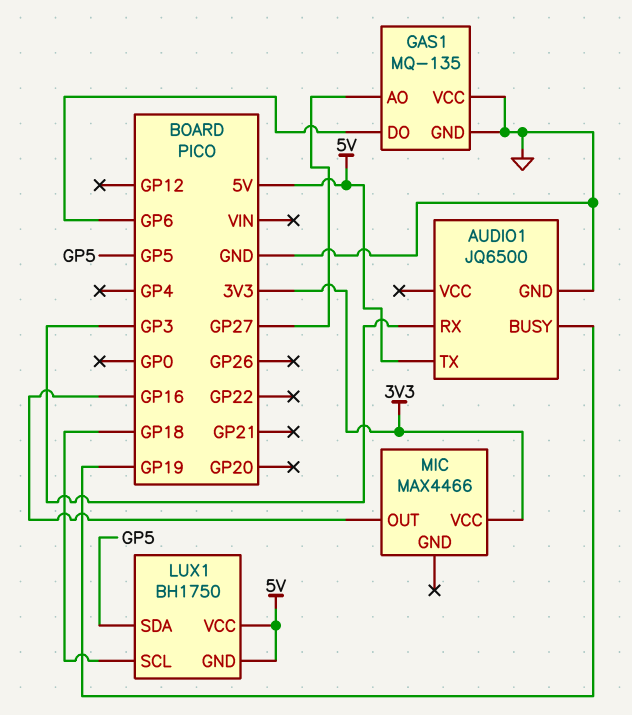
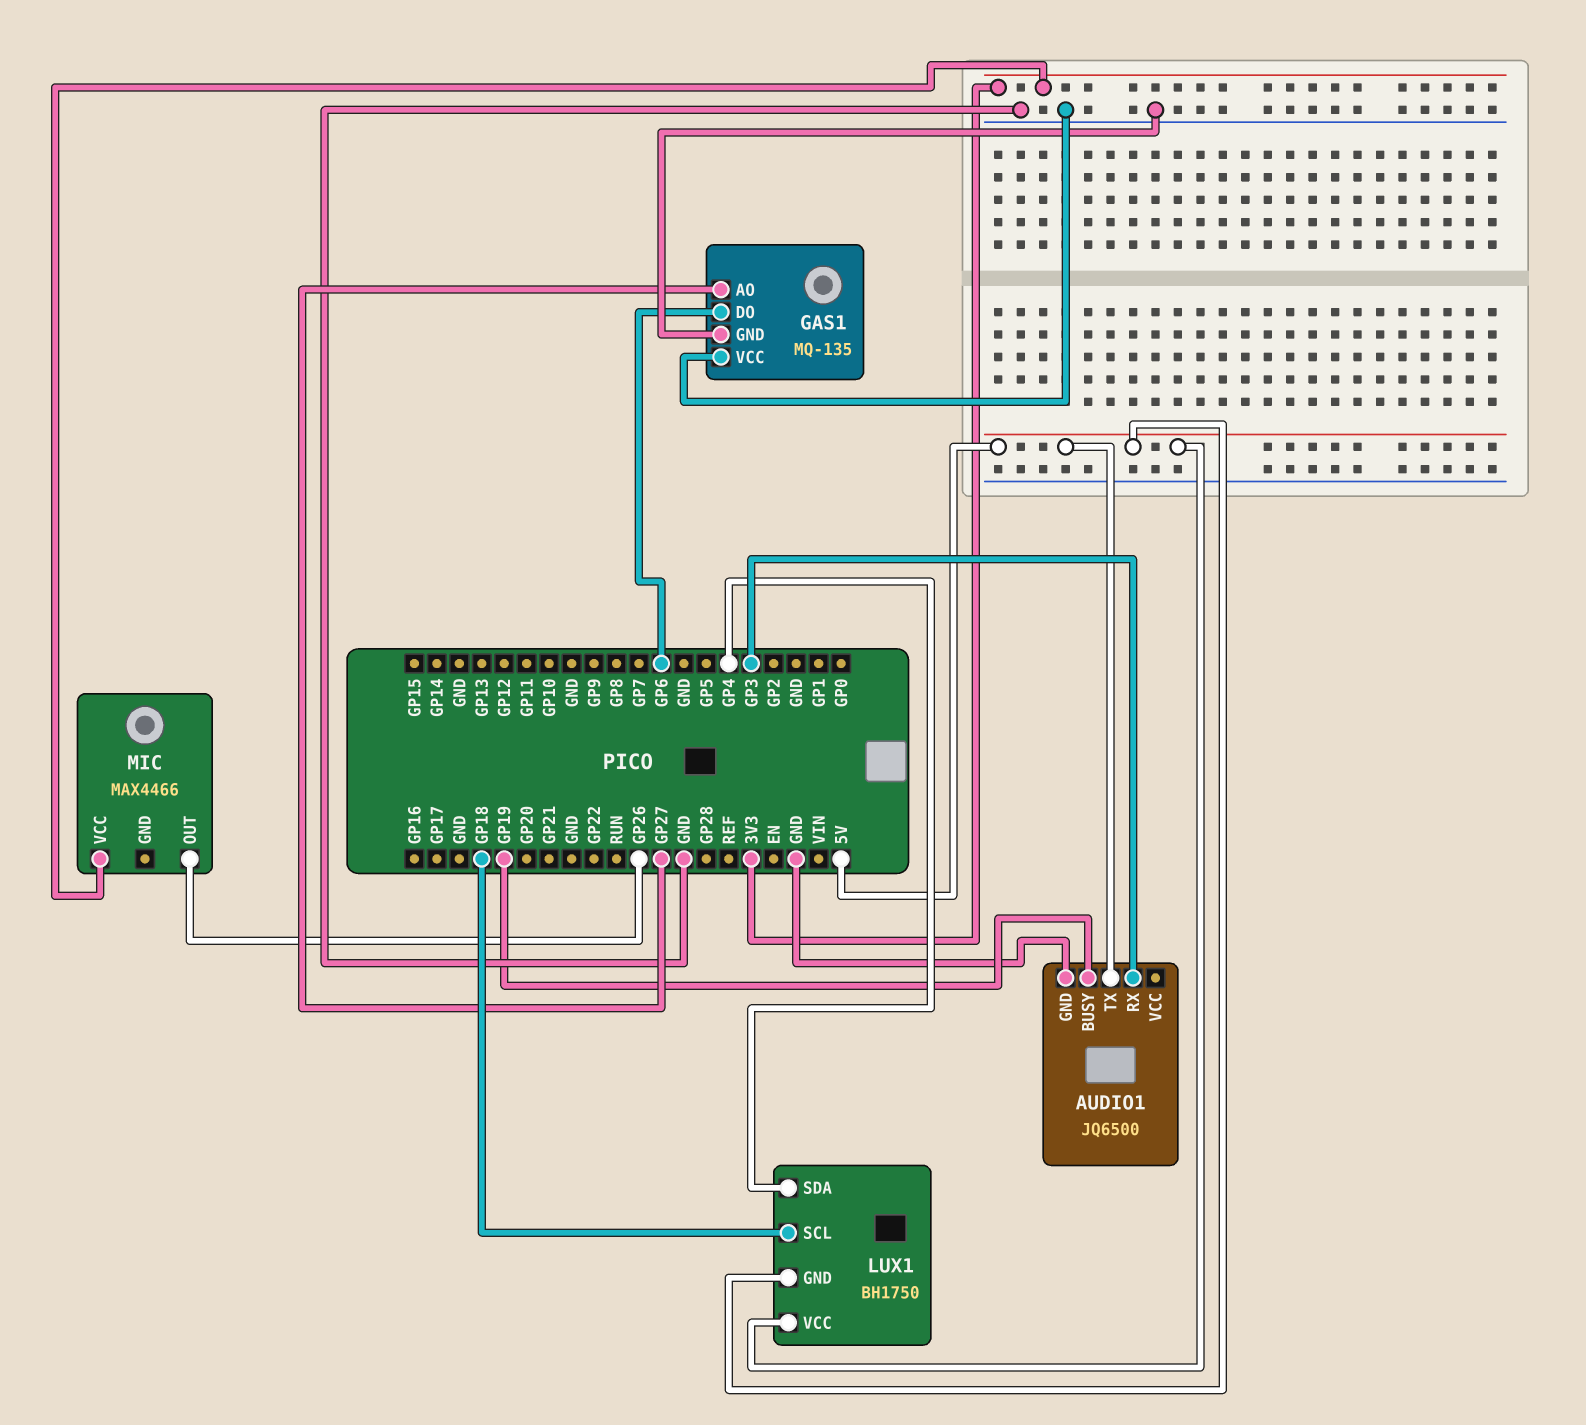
LUX1 pin SDA: GP5 -> GP4
MIC pin OUT: GP16 -> GP26

